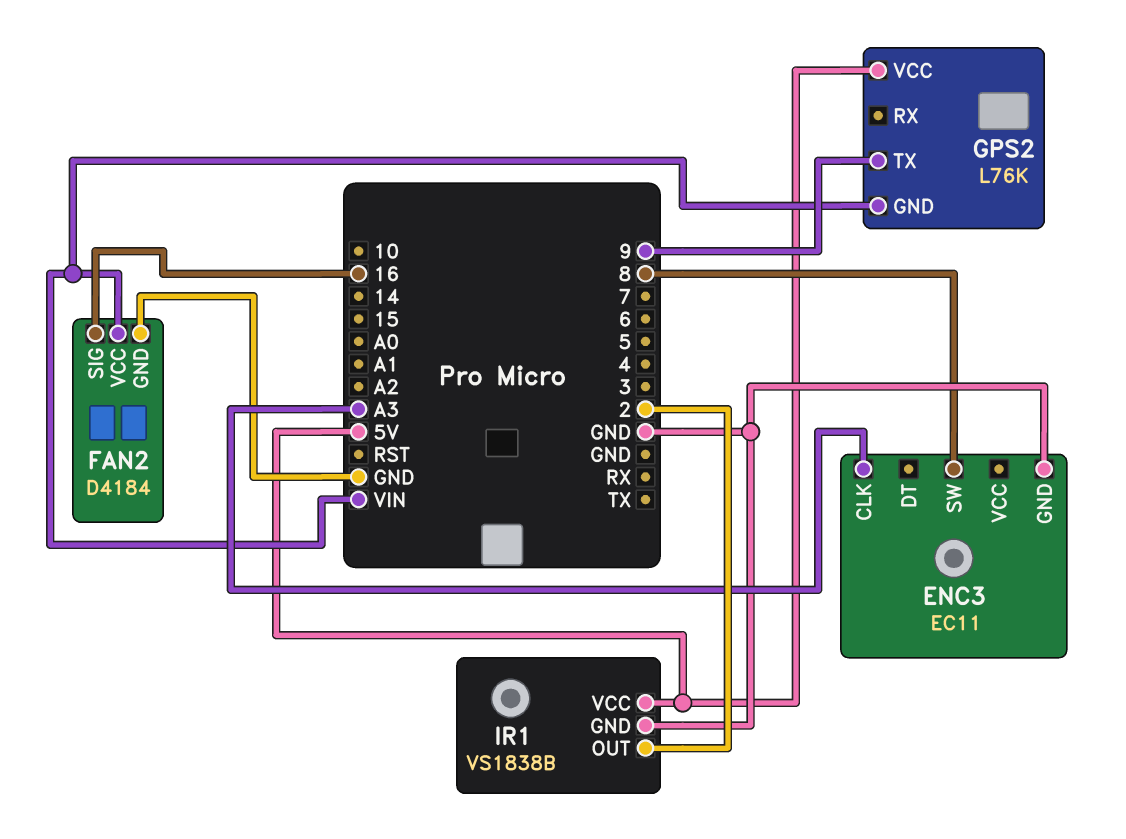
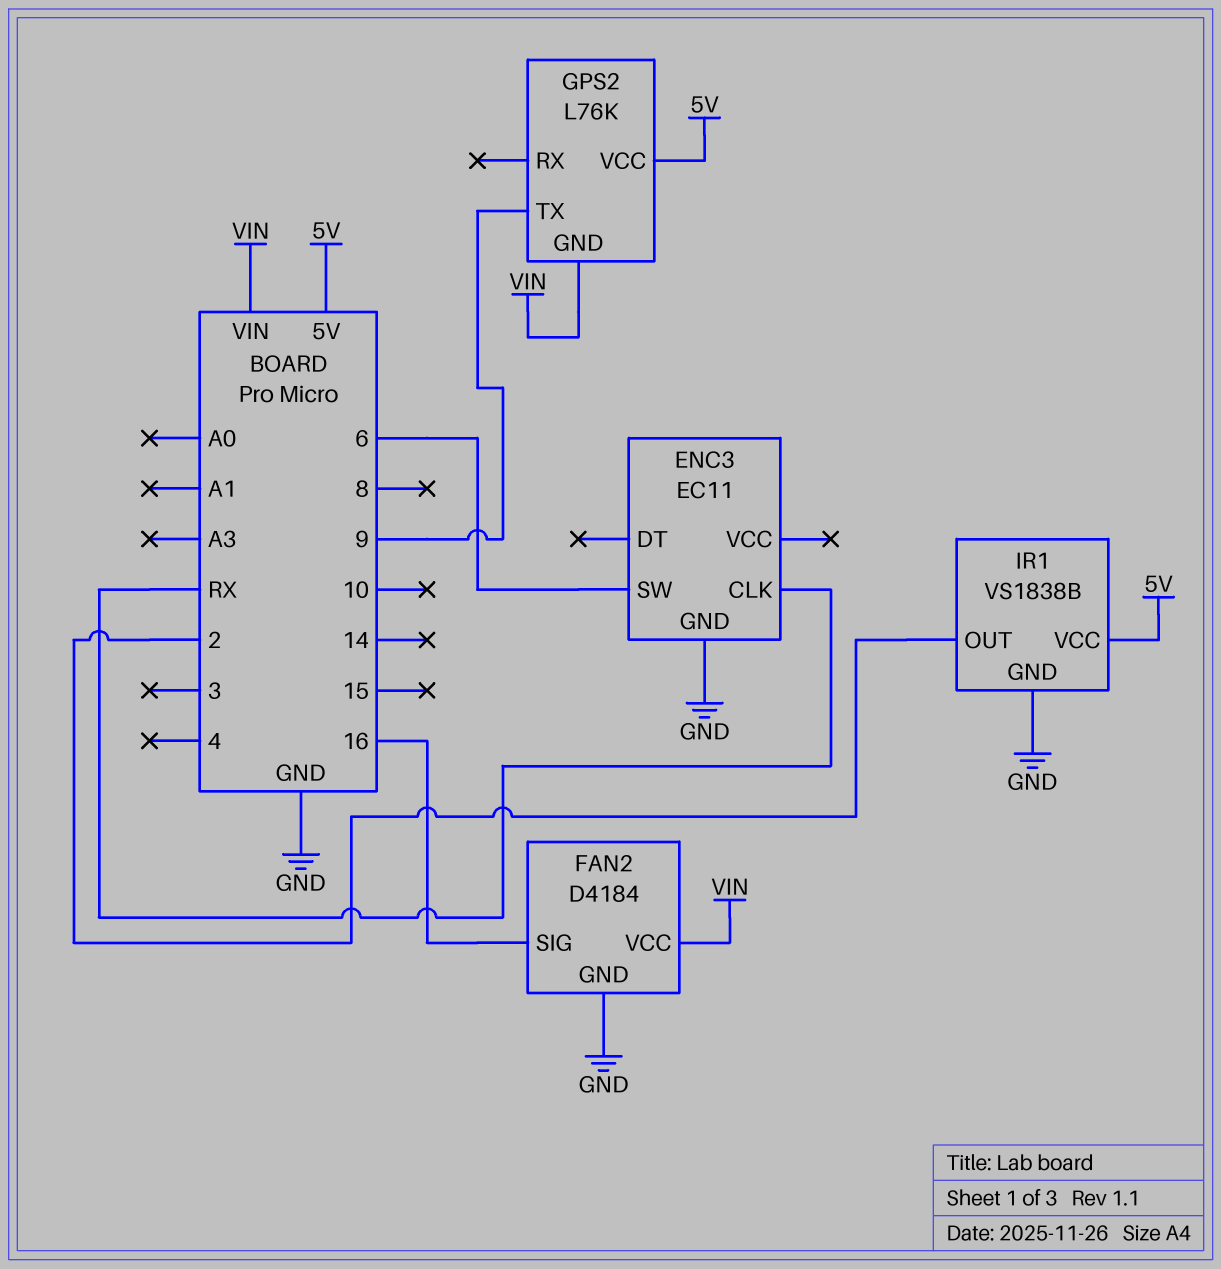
ENC3 pin CLK: A3 -> RX
ENC3 pin SW: 8 -> 6

